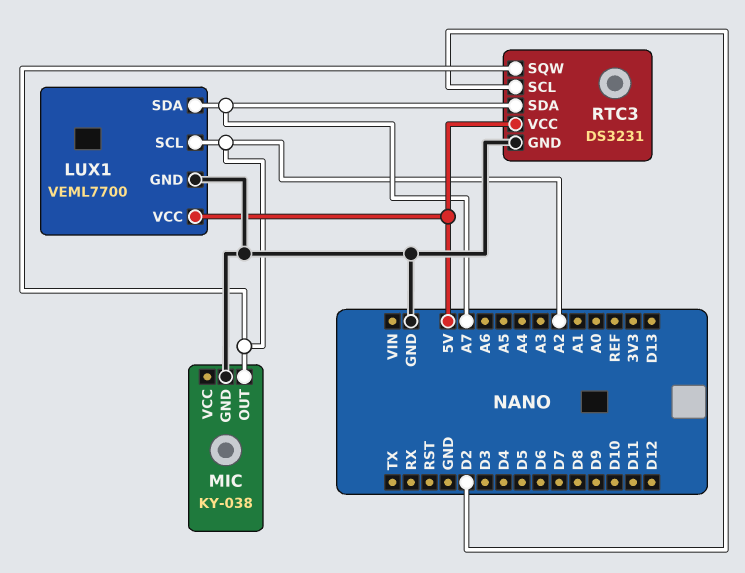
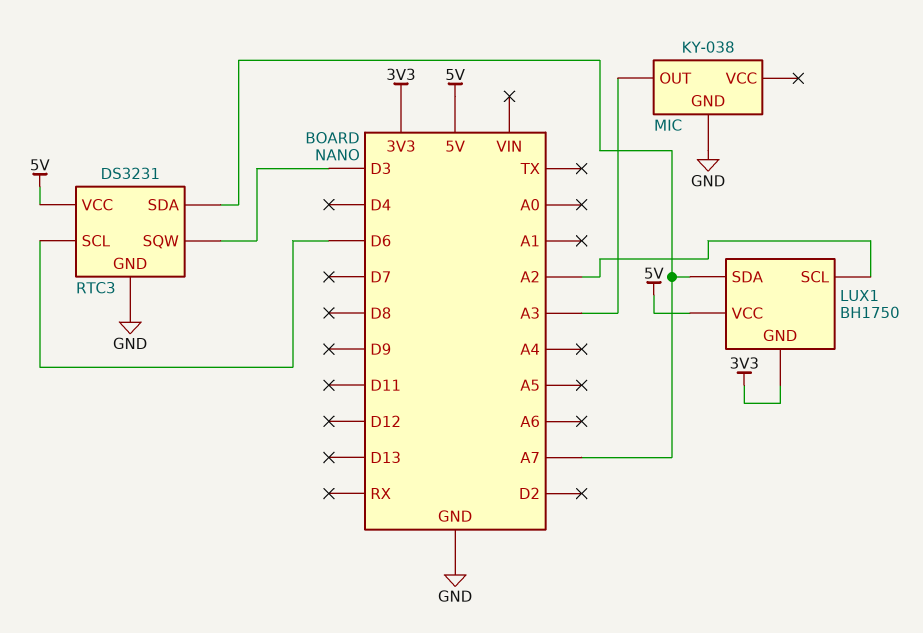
LUX1: VEML7700 -> BH1750
LUX1 pin GND: GND -> 3V3
MIC pin OUT: A2 -> A3
RTC3 pin SCL: D2 -> D6
RTC3 pin SQW: A2 -> D3

